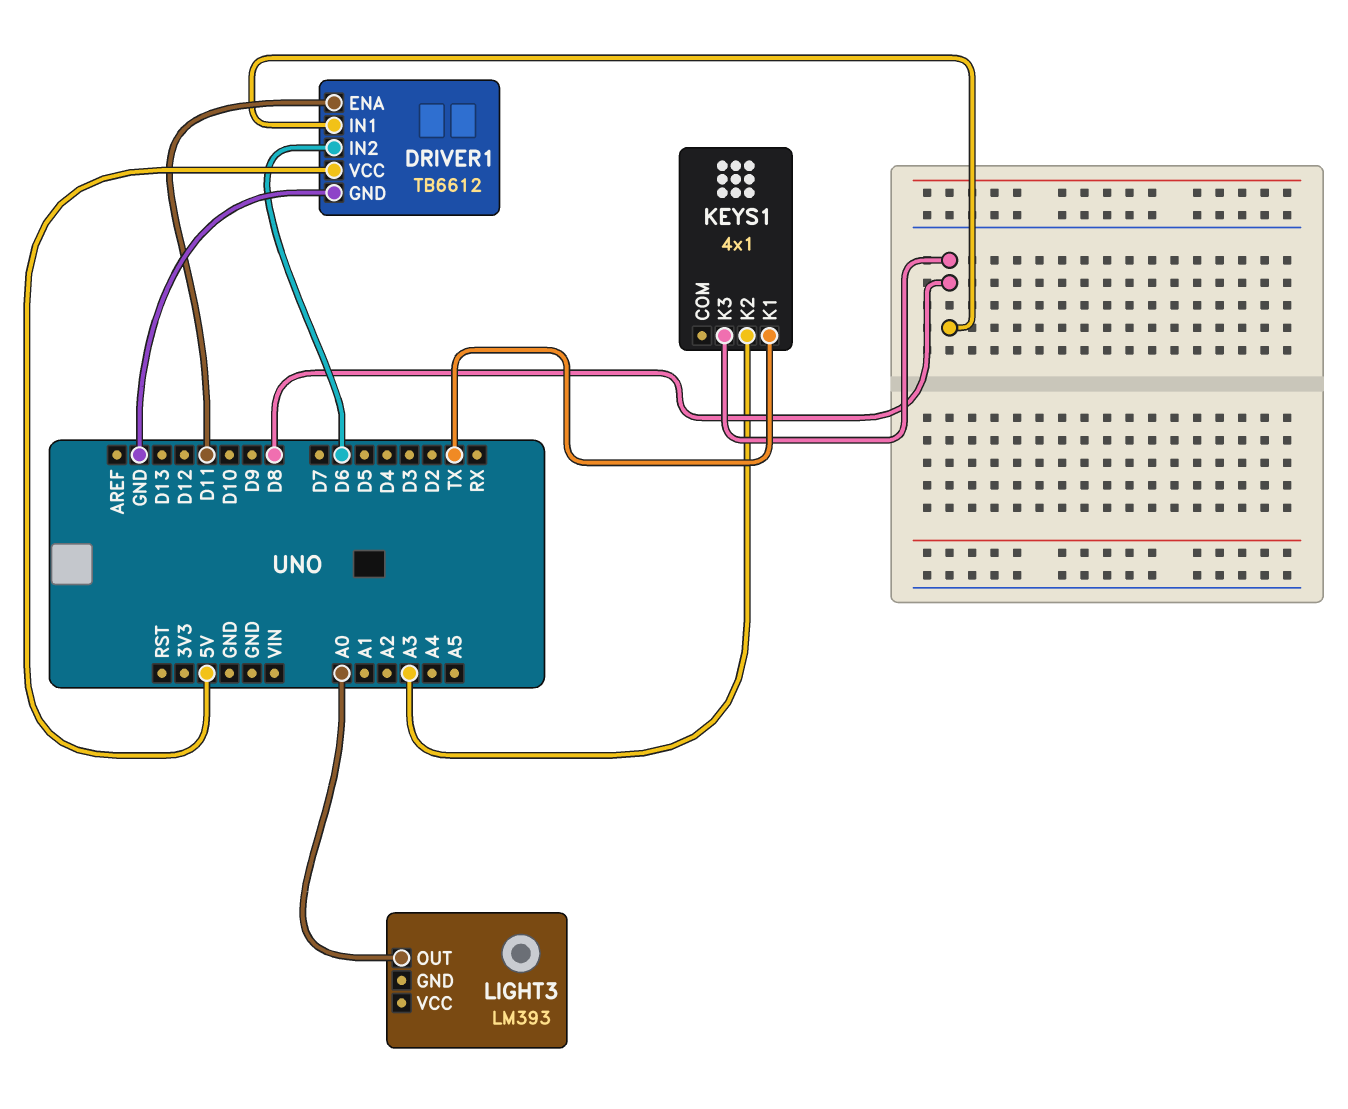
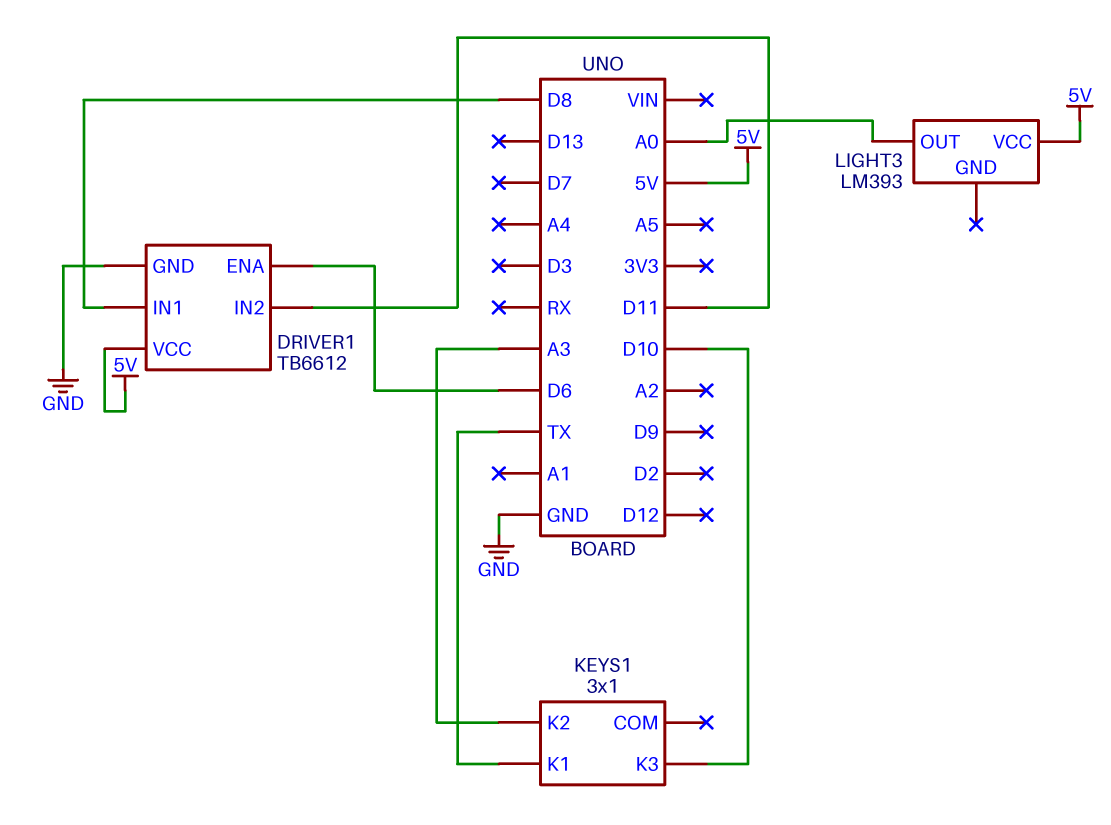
DRIVER1 pin ENA: D11 -> D6
DRIVER1 pin IN2: D6 -> D11
KEYS1: 4x1 -> 3x1
KEYS1 pin K3: D8 -> D10
LIGHT3 pin VCC: none -> 5V

